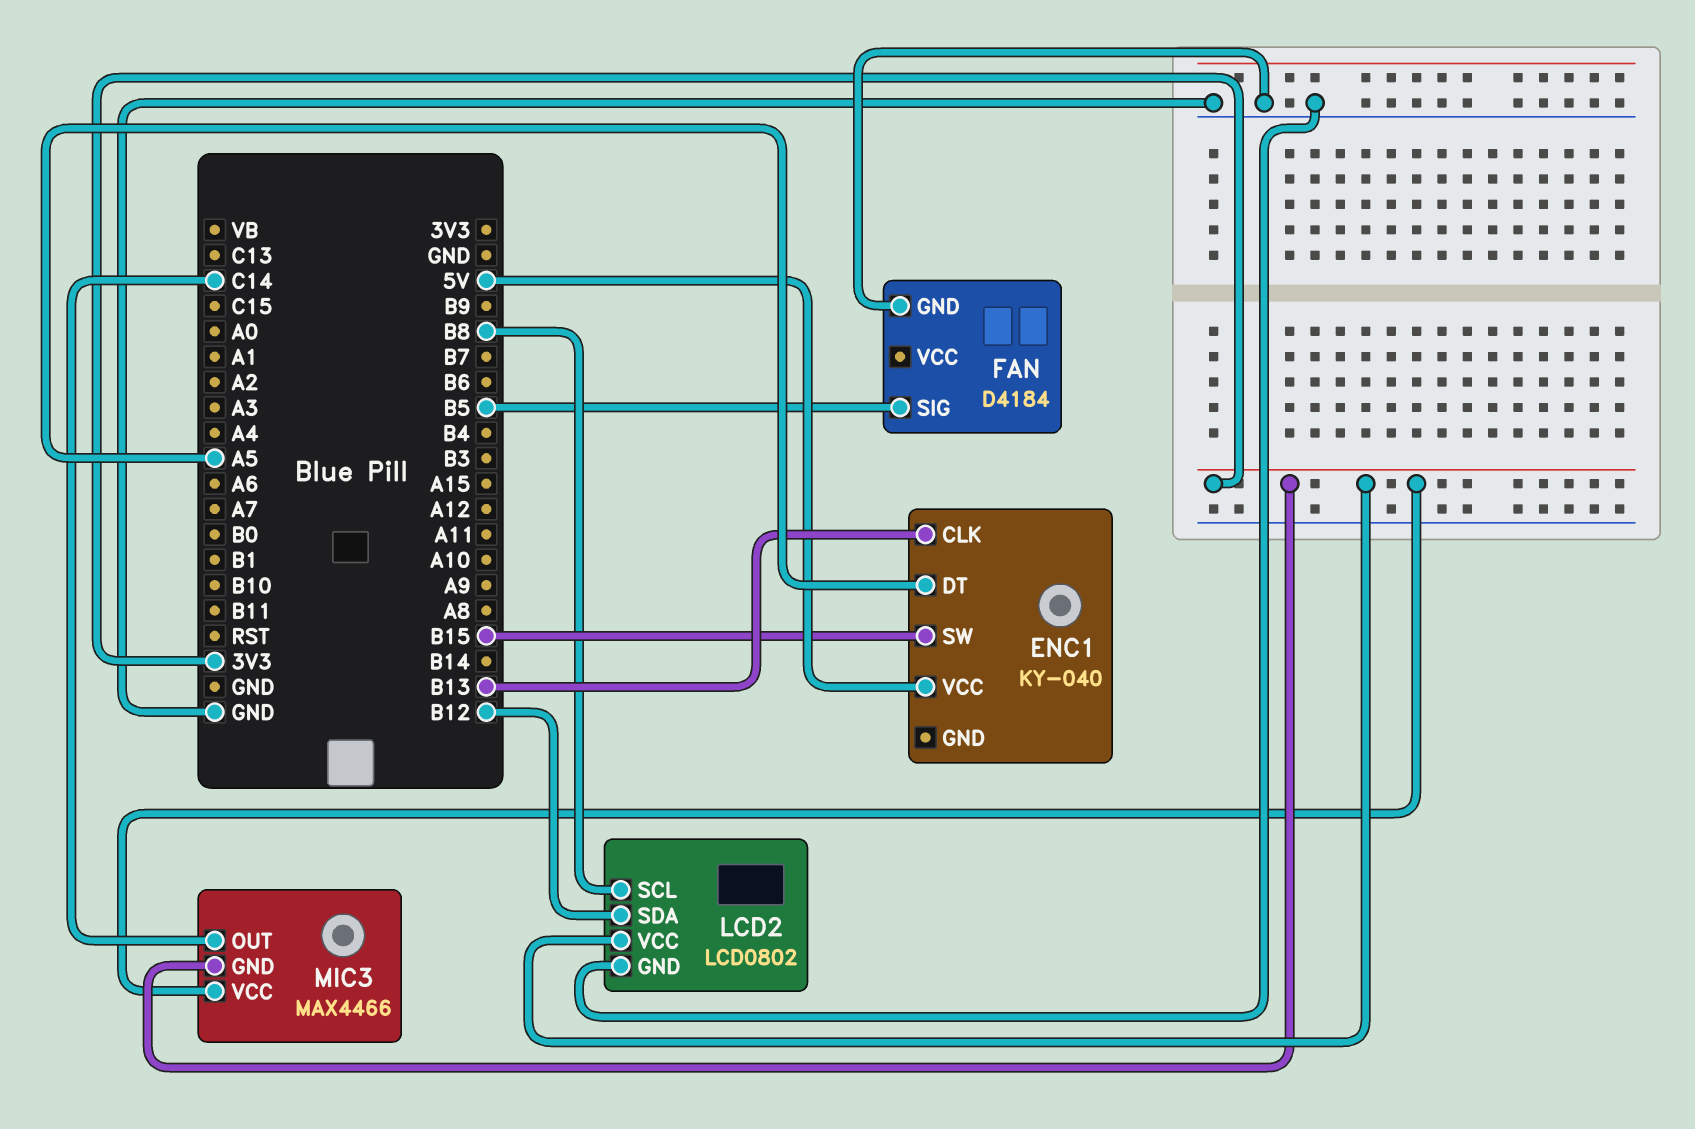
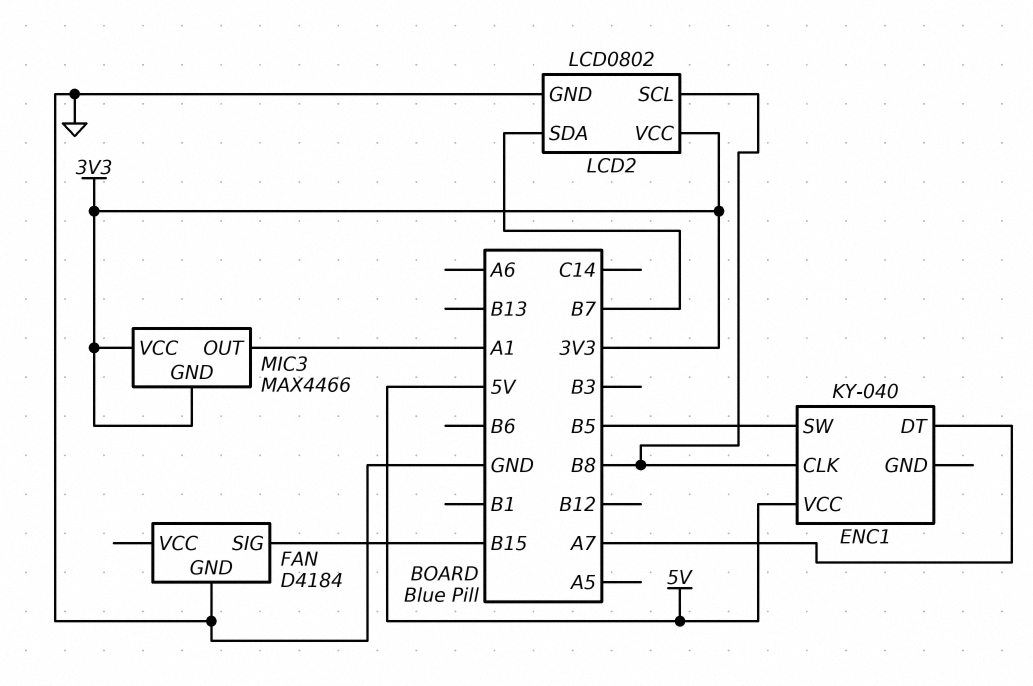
ENC1 pin CLK: B13 -> B8
ENC1 pin DT: A5 -> A7
ENC1 pin SW: B15 -> B5
FAN pin SIG: B5 -> B15
LCD2 pin SDA: B12 -> B7
MIC3 pin OUT: C14 -> A1

